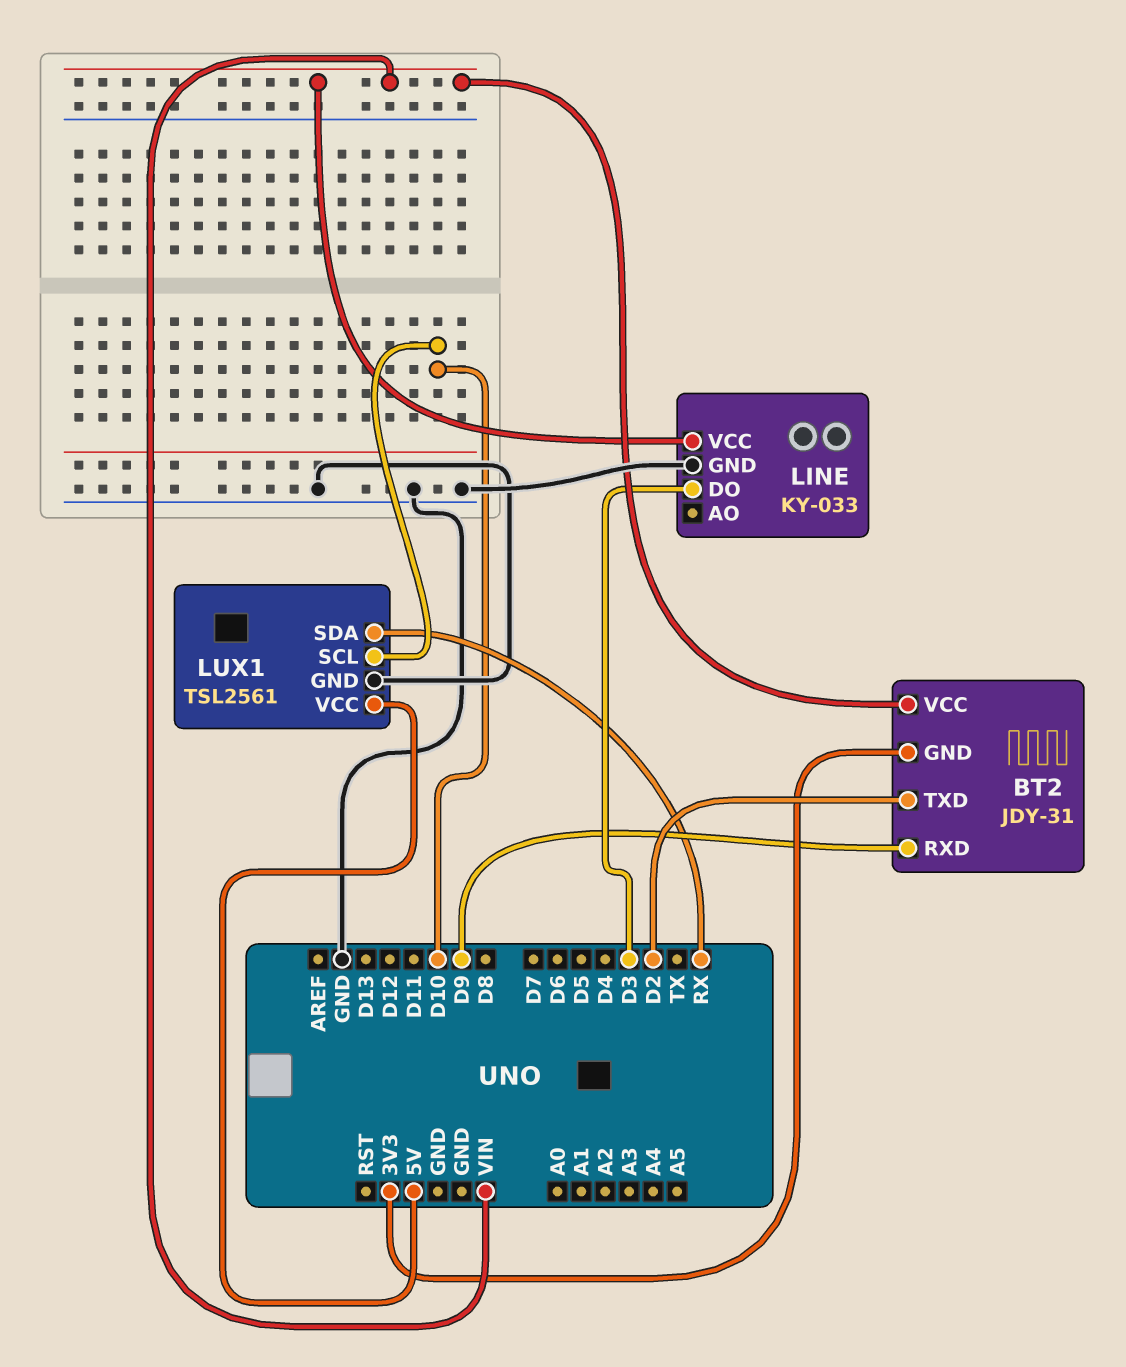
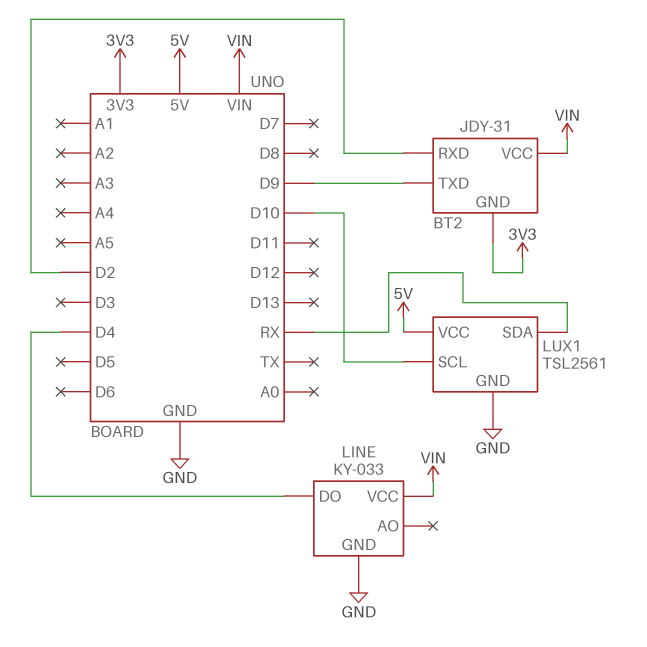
BT2 pin RXD: D9 -> D2
BT2 pin TXD: D2 -> D9
LINE pin DO: D3 -> D4

